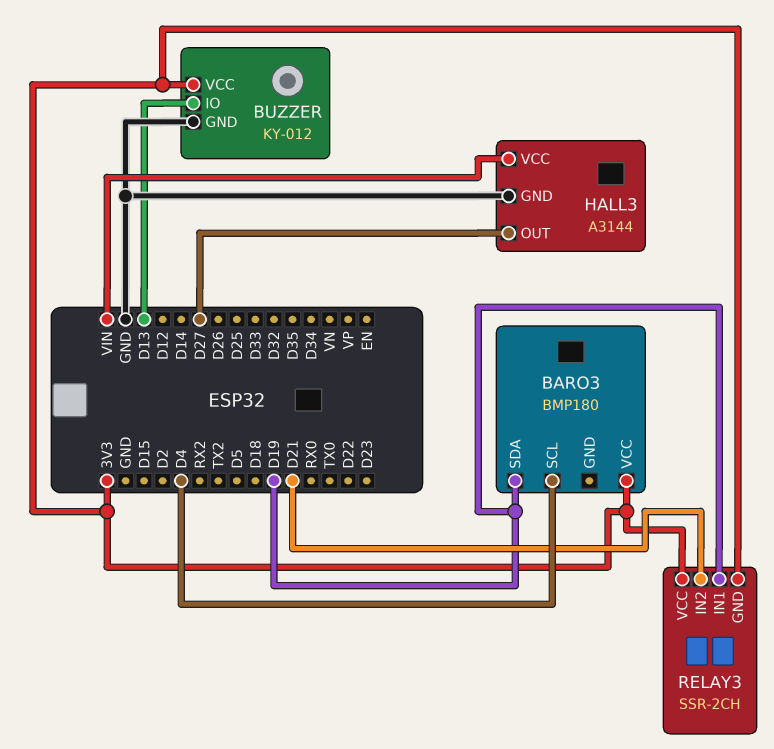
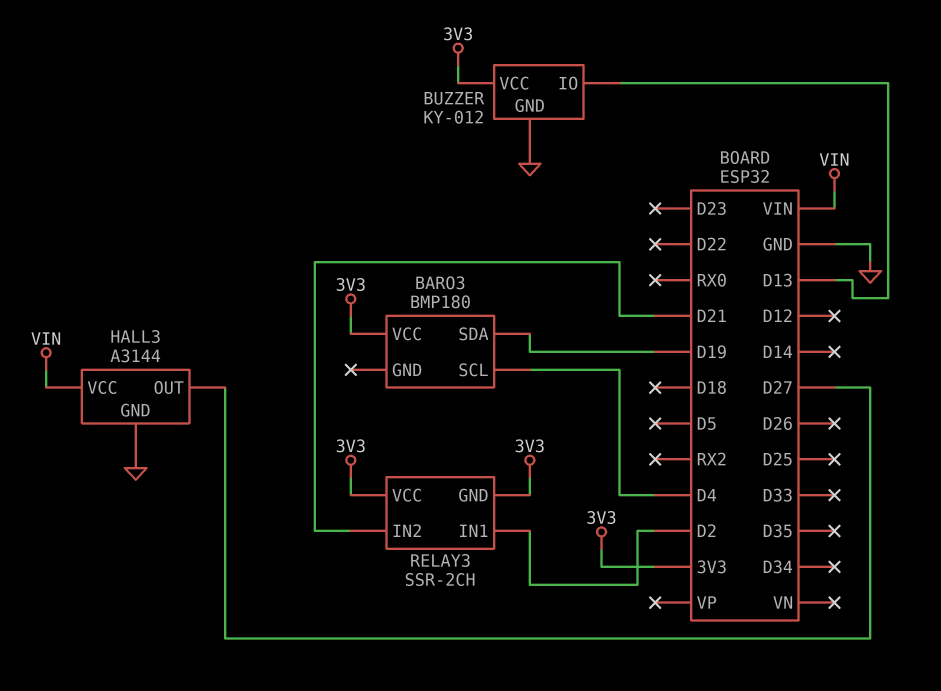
RELAY3 pin IN1: D19 -> D2

